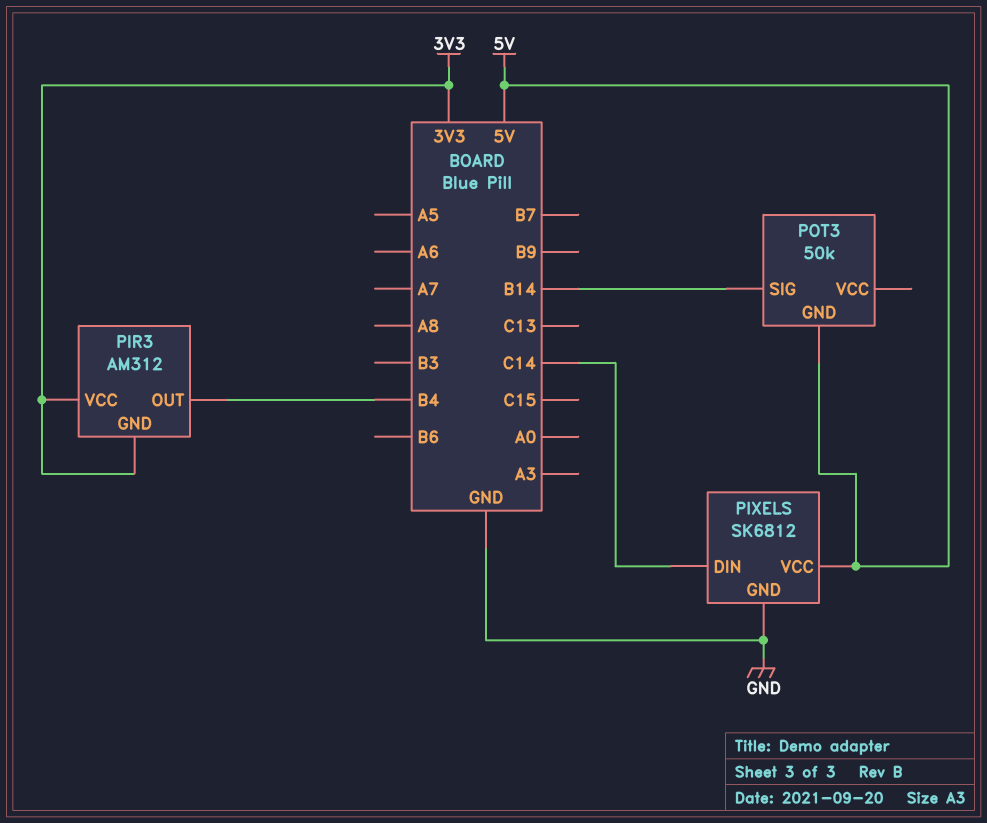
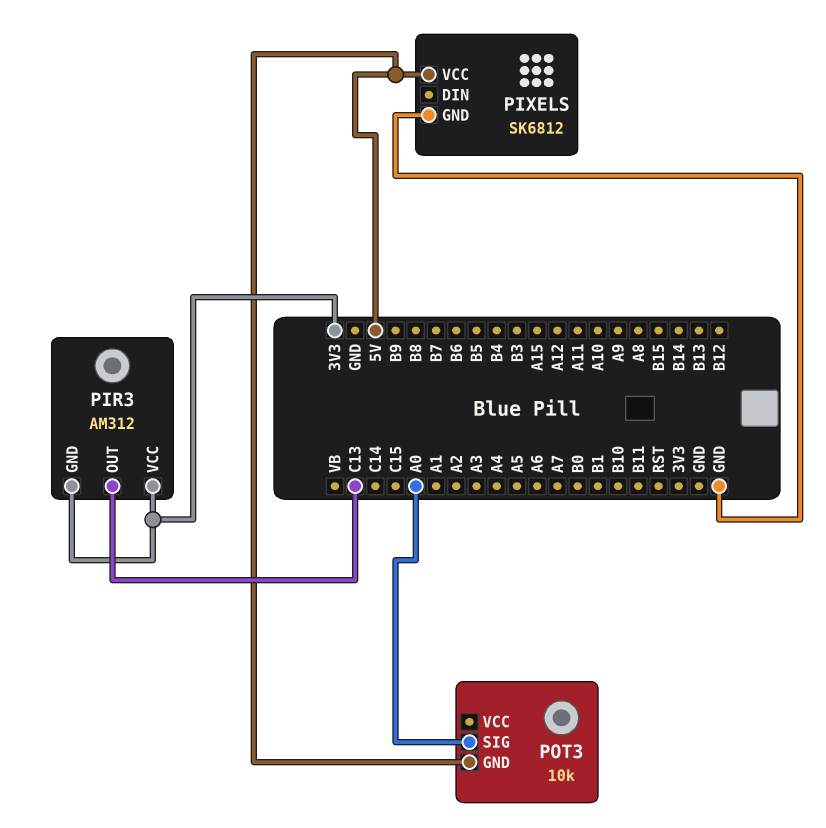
PIR3 pin OUT: B4 -> C13
PIXELS pin DIN: C14 -> none
POT3: 50k -> 10k
POT3 pin SIG: B14 -> A0

